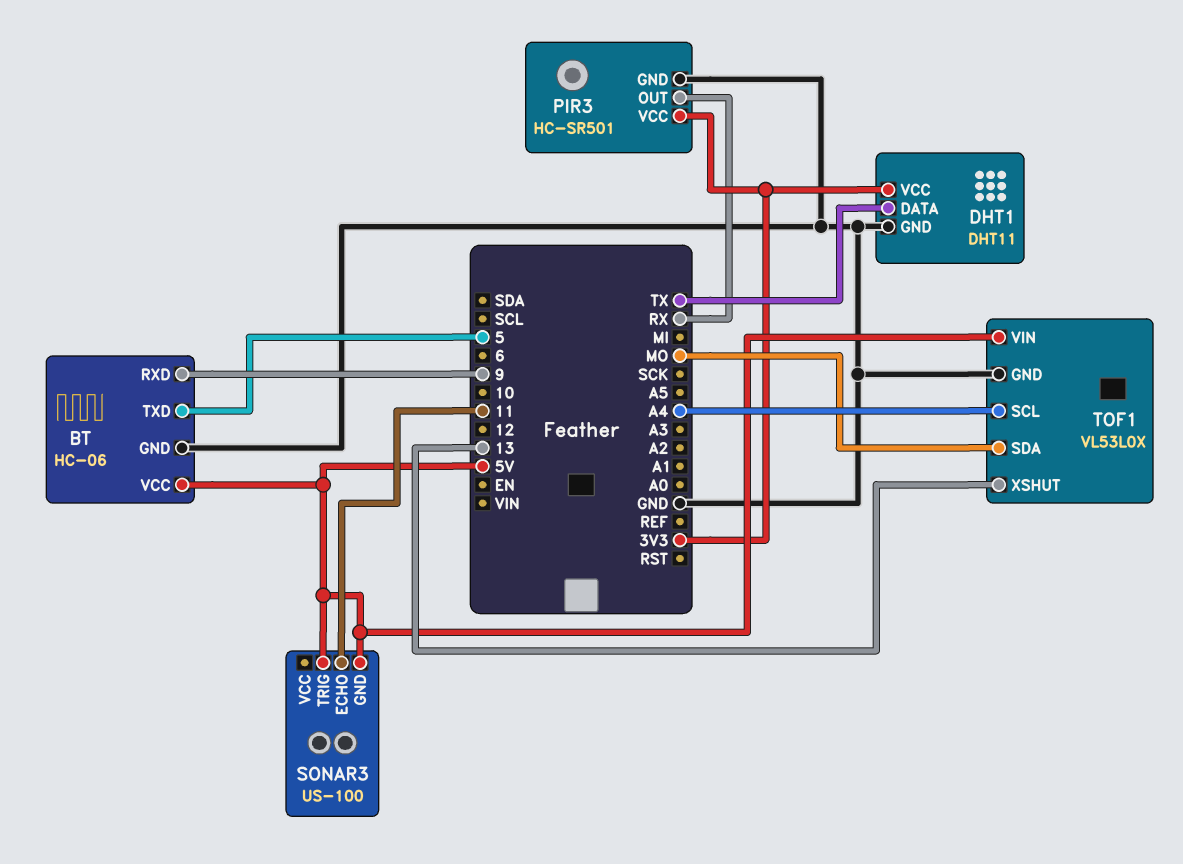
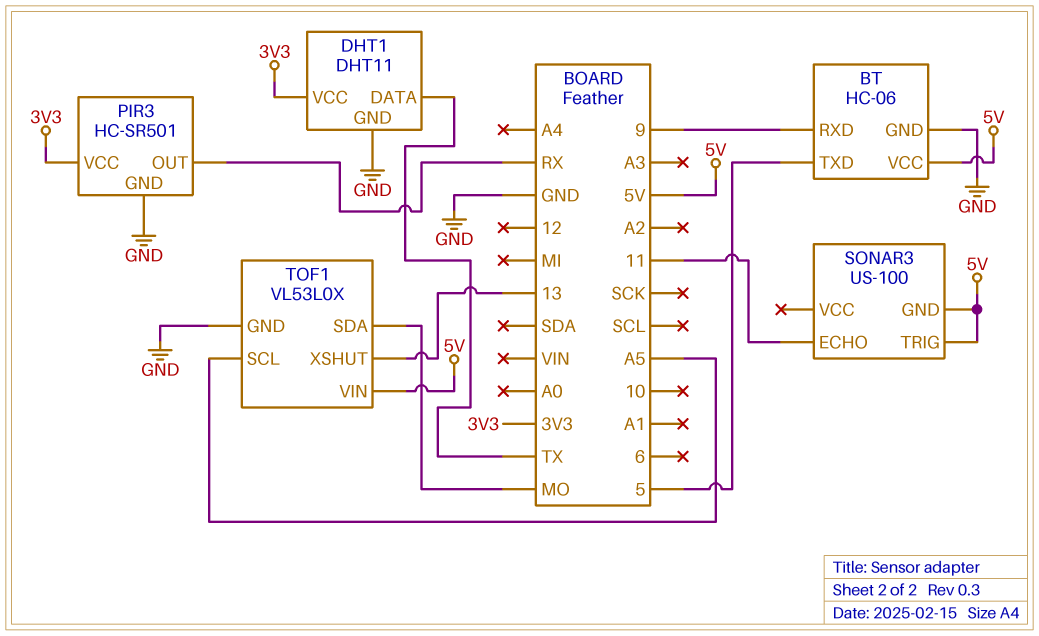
TOF1 pin SCL: A4 -> A5

